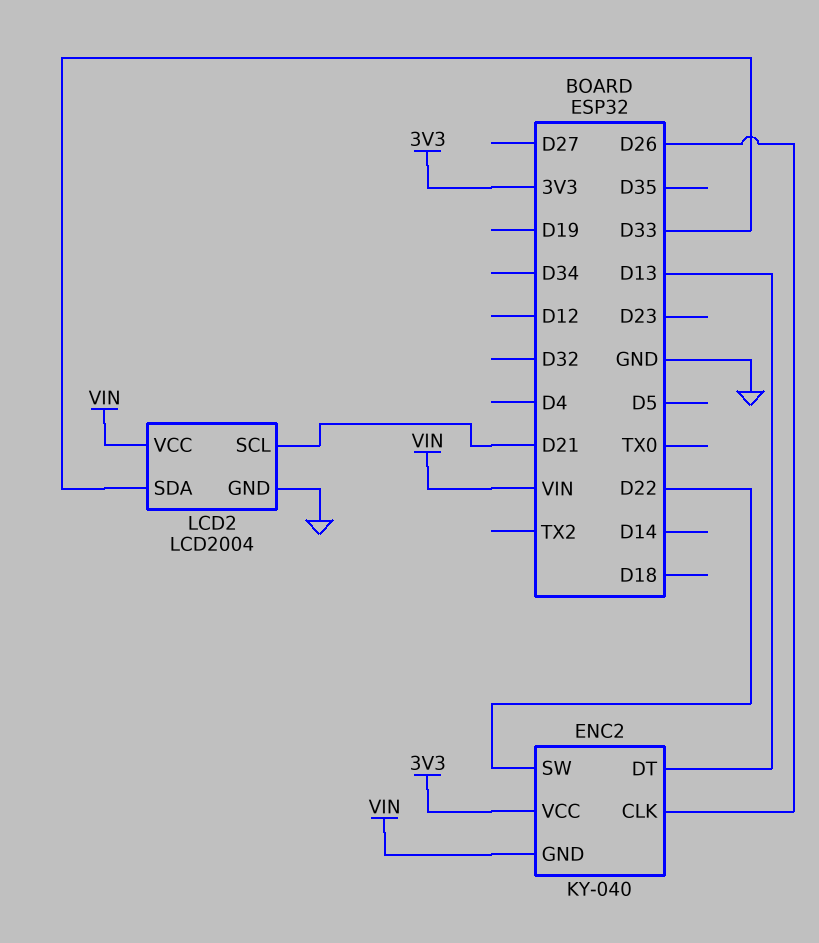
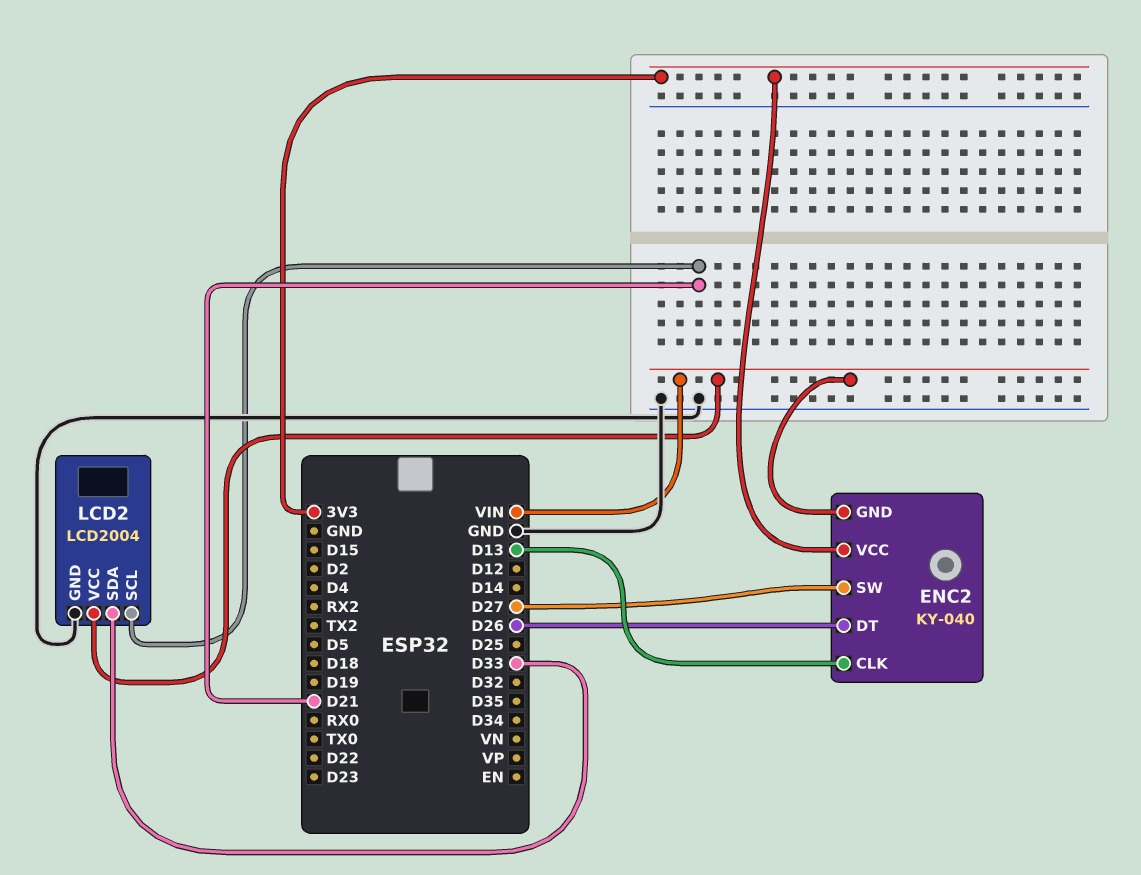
ENC2 pin CLK: D26 -> D13
ENC2 pin DT: D13 -> D26
ENC2 pin SW: D22 -> D27

